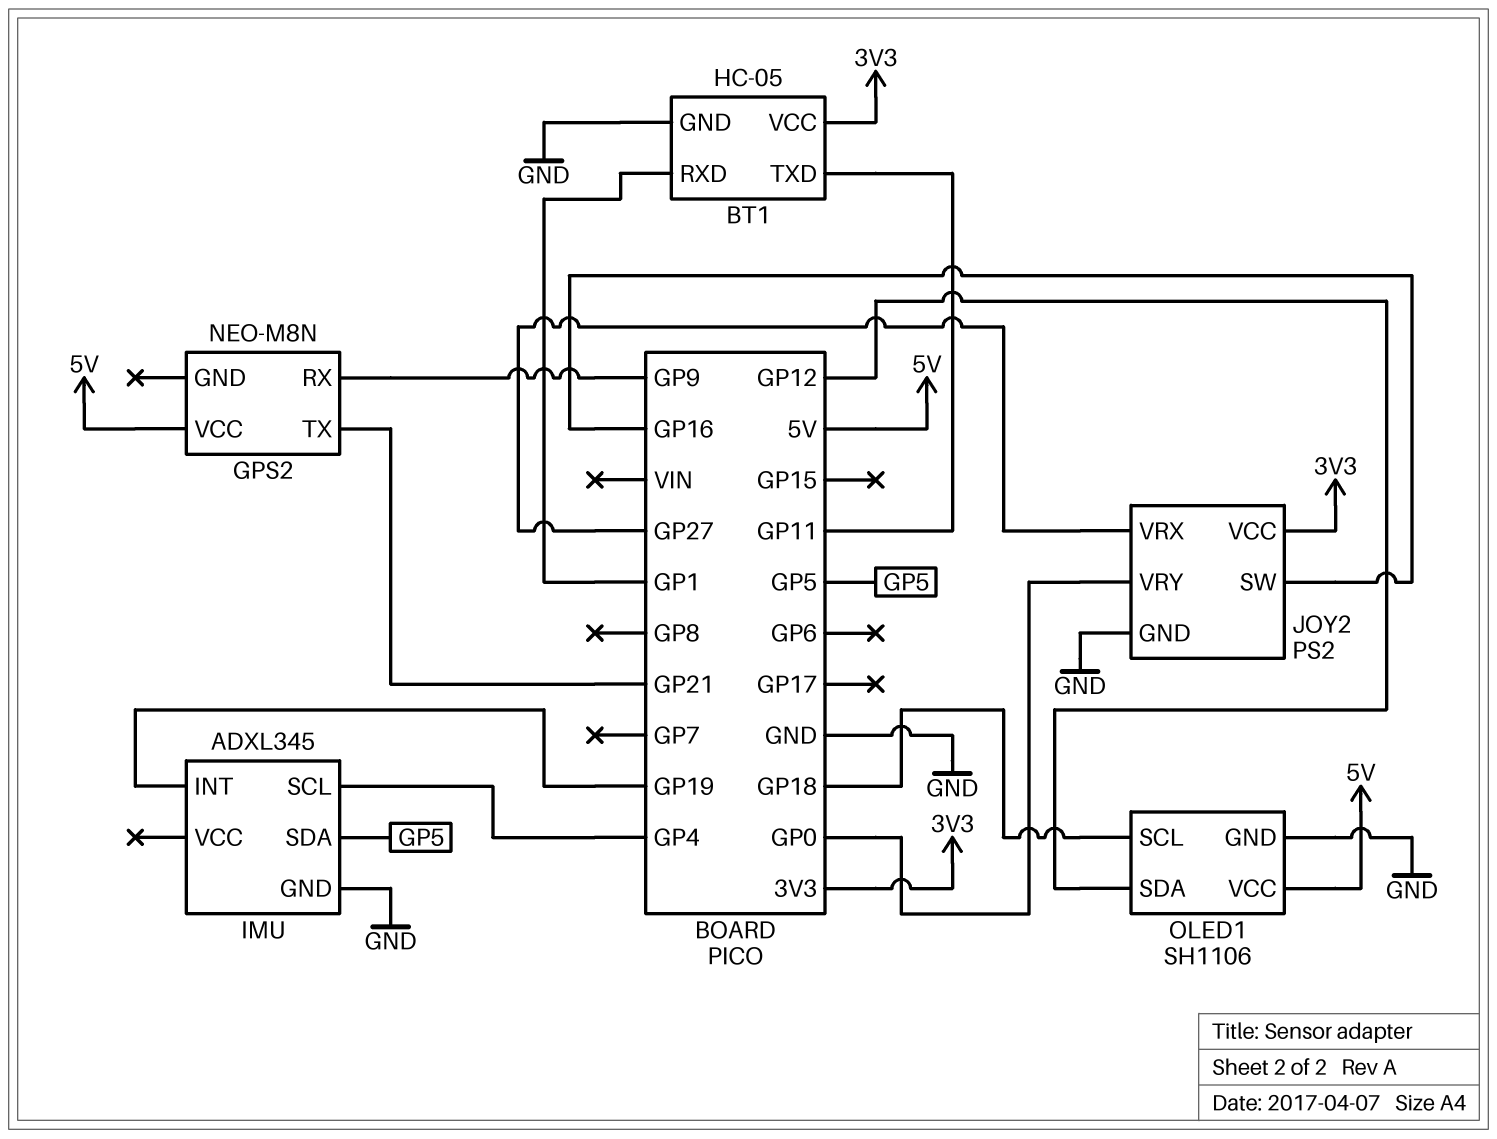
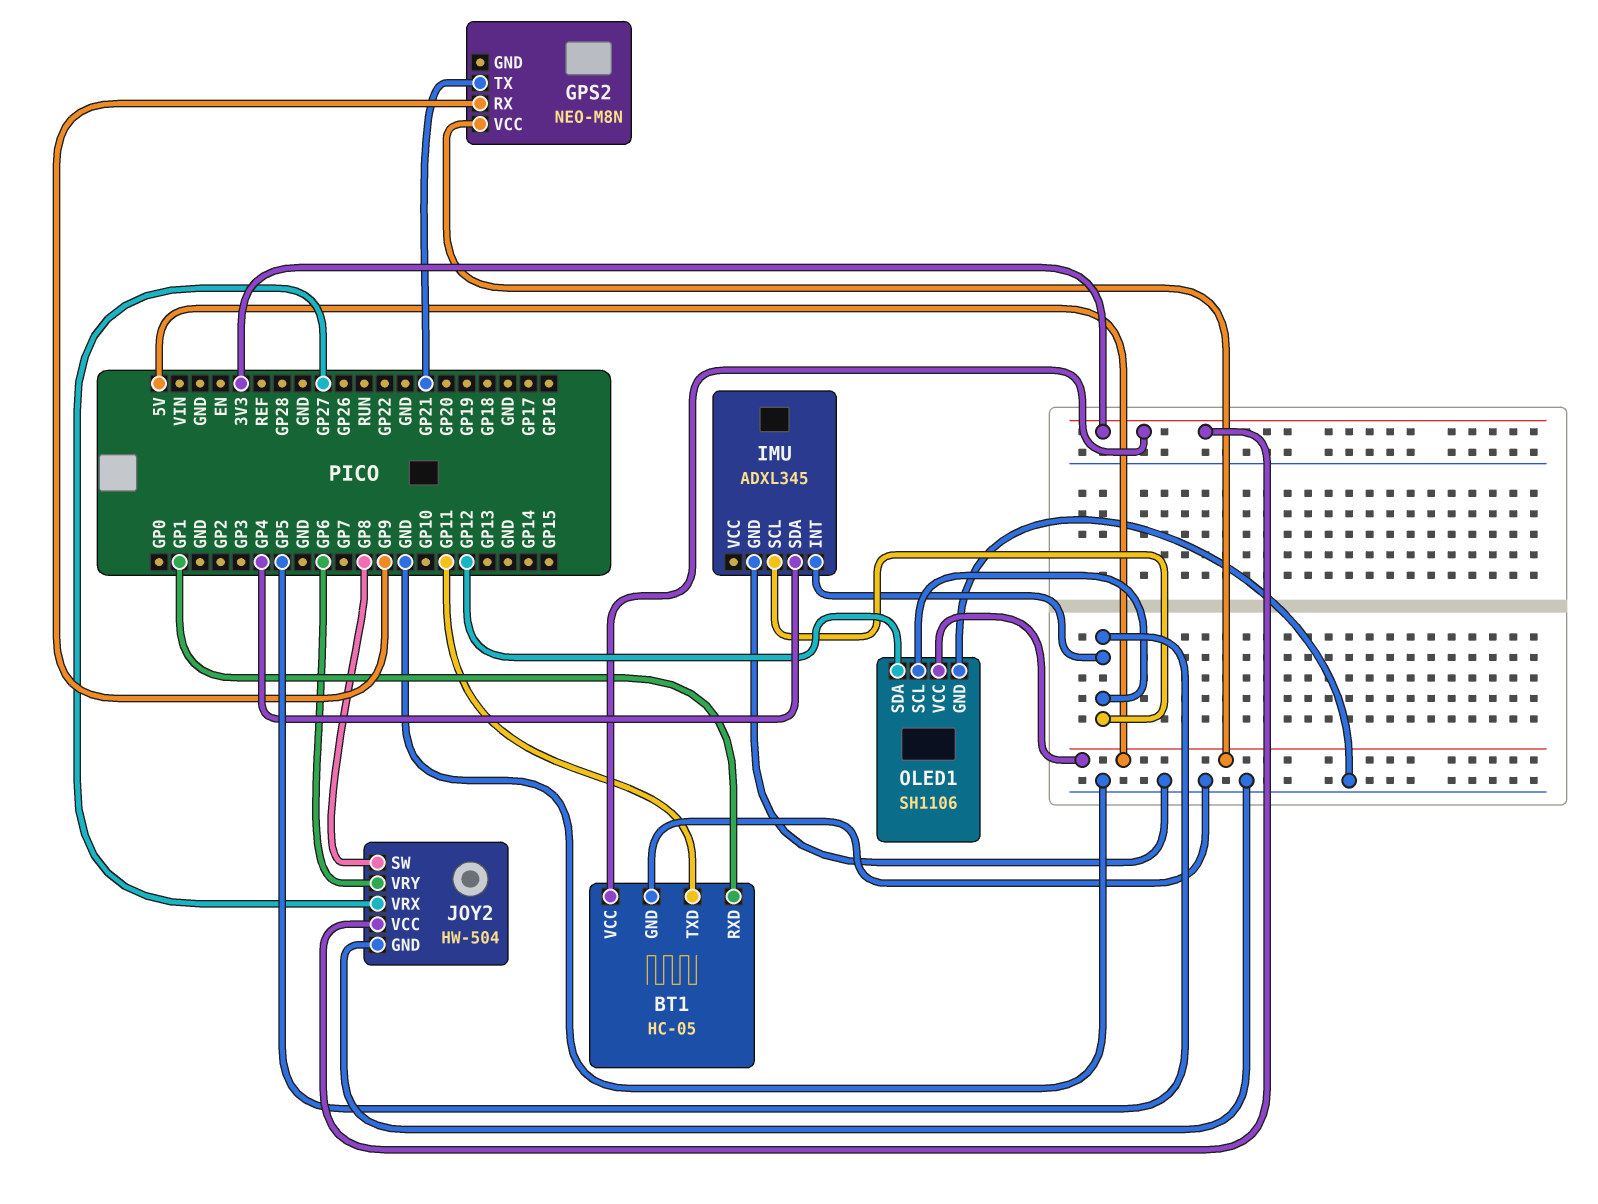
IMU pin INT: GP19 -> GP5
IMU pin SCL: GP4 -> GP5
IMU pin SDA: GP5 -> GP4
JOY2: PS2 -> HW-504
JOY2 pin SW: GP16 -> GP8
JOY2 pin VRY: GP0 -> GP6
OLED1 pin SCL: GP18 -> GP5

